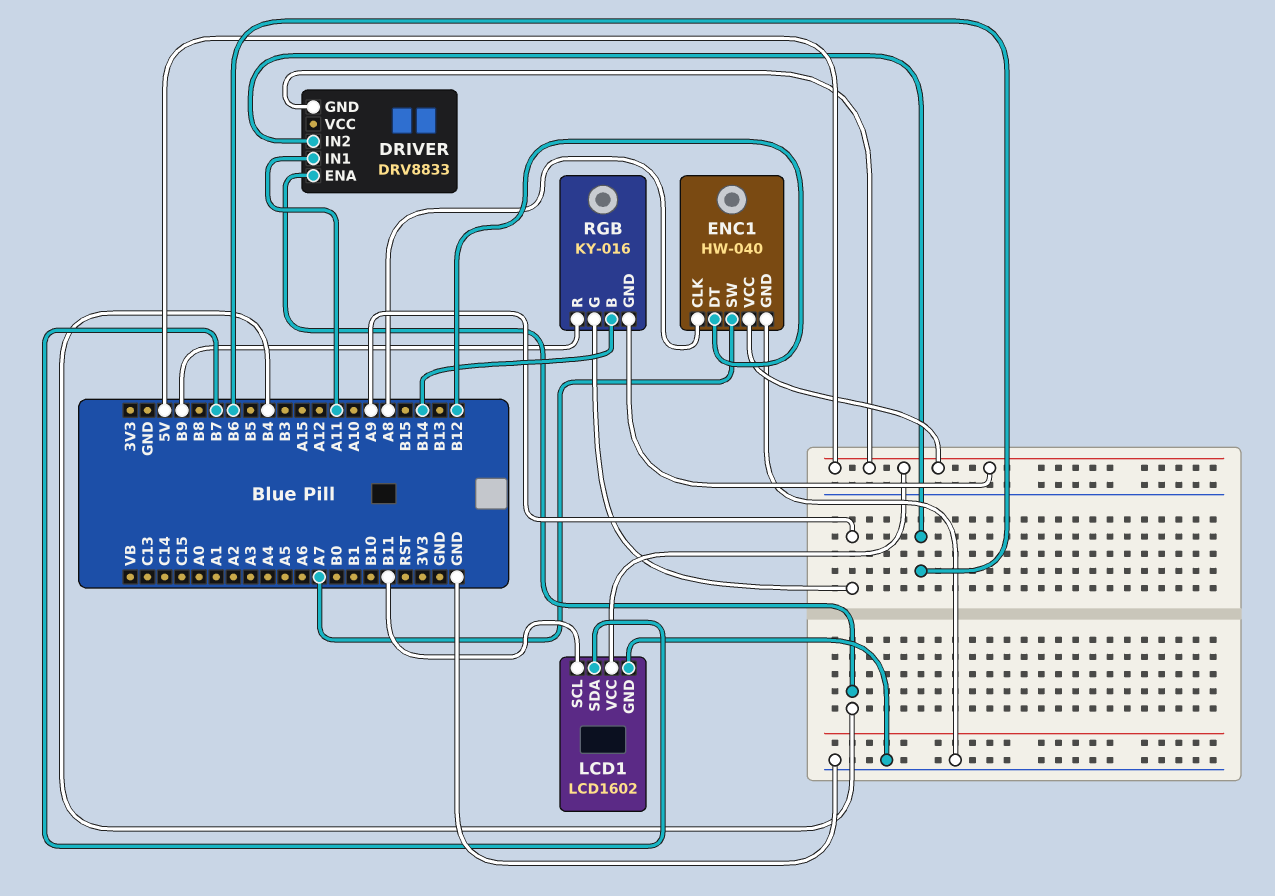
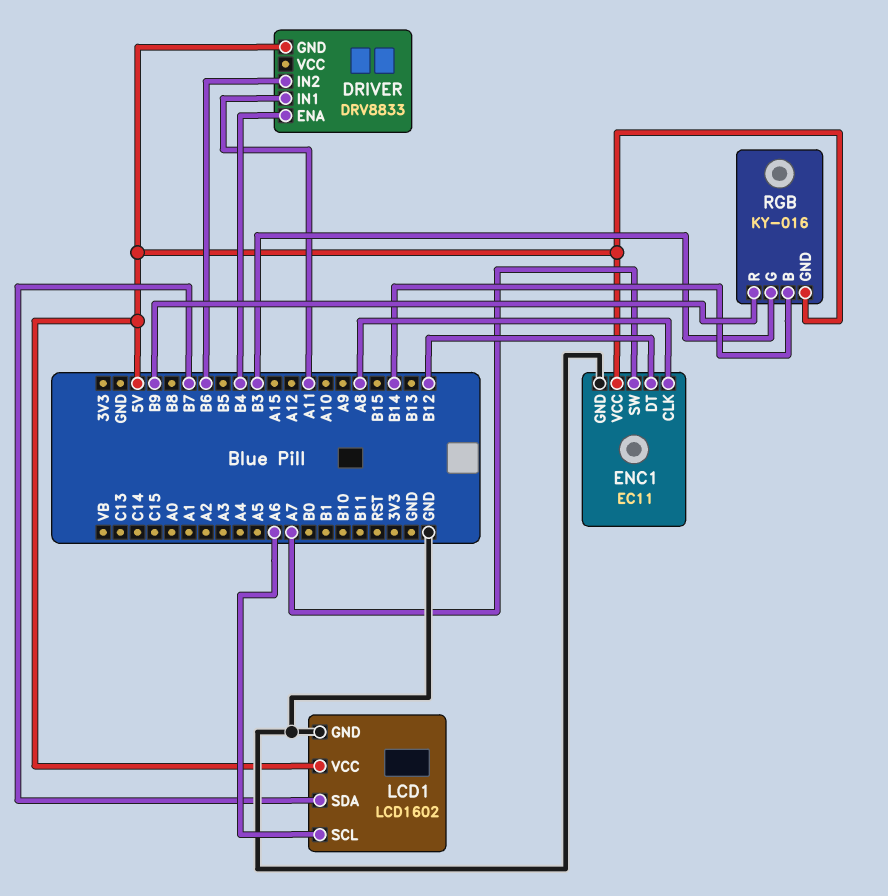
ENC1: HW-040 -> EC11
LCD1 pin SCL: B11 -> A6
RGB pin G: A9 -> B3

